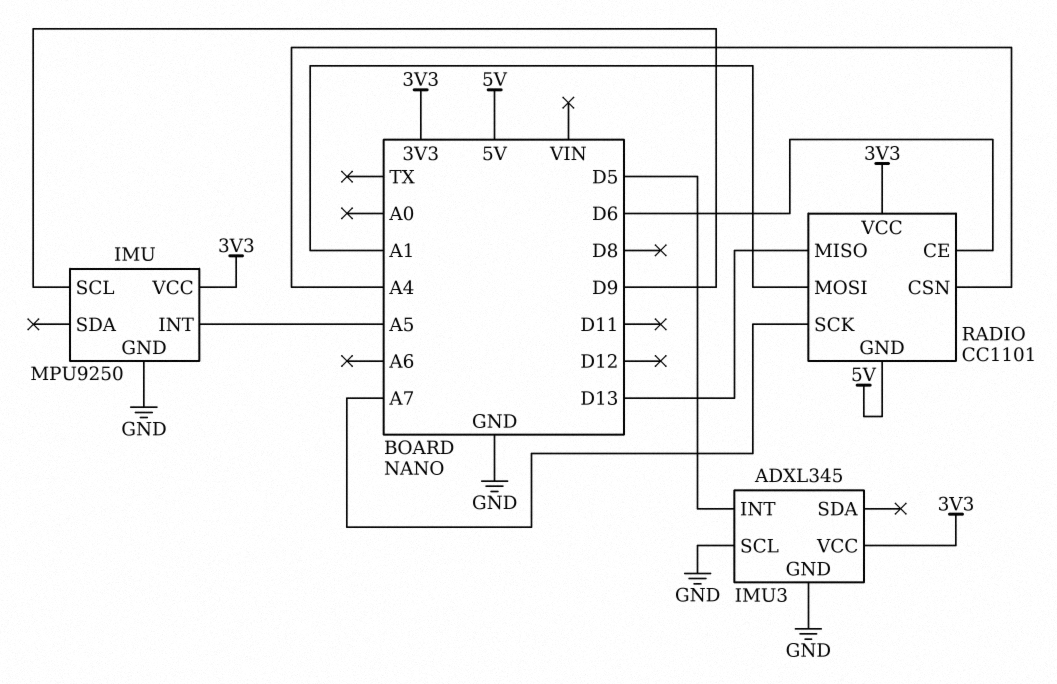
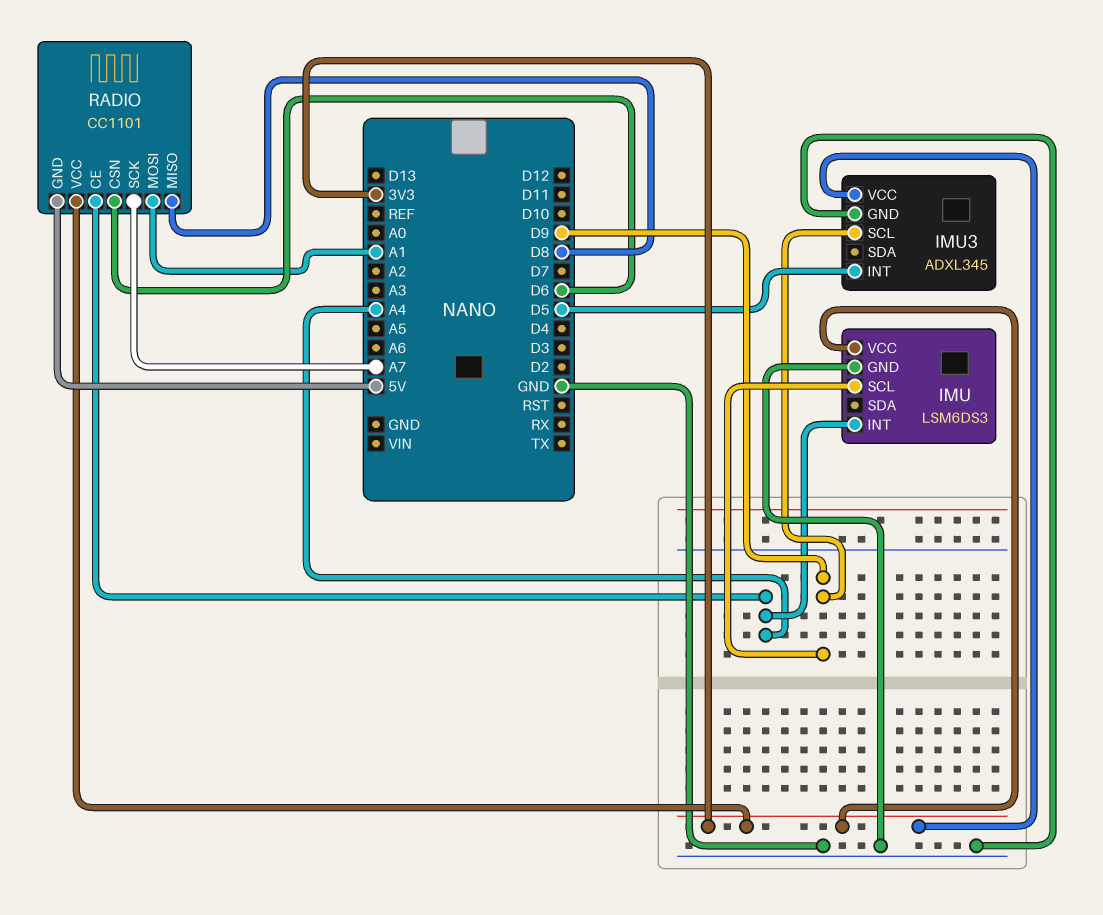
IMU: MPU9250 -> LSM6DS3
IMU pin INT: A5 -> A4
IMU3 pin SCL: GND -> D9
RADIO pin CE: D6 -> A4
RADIO pin CSN: A4 -> D6
RADIO pin MISO: D13 -> D8

